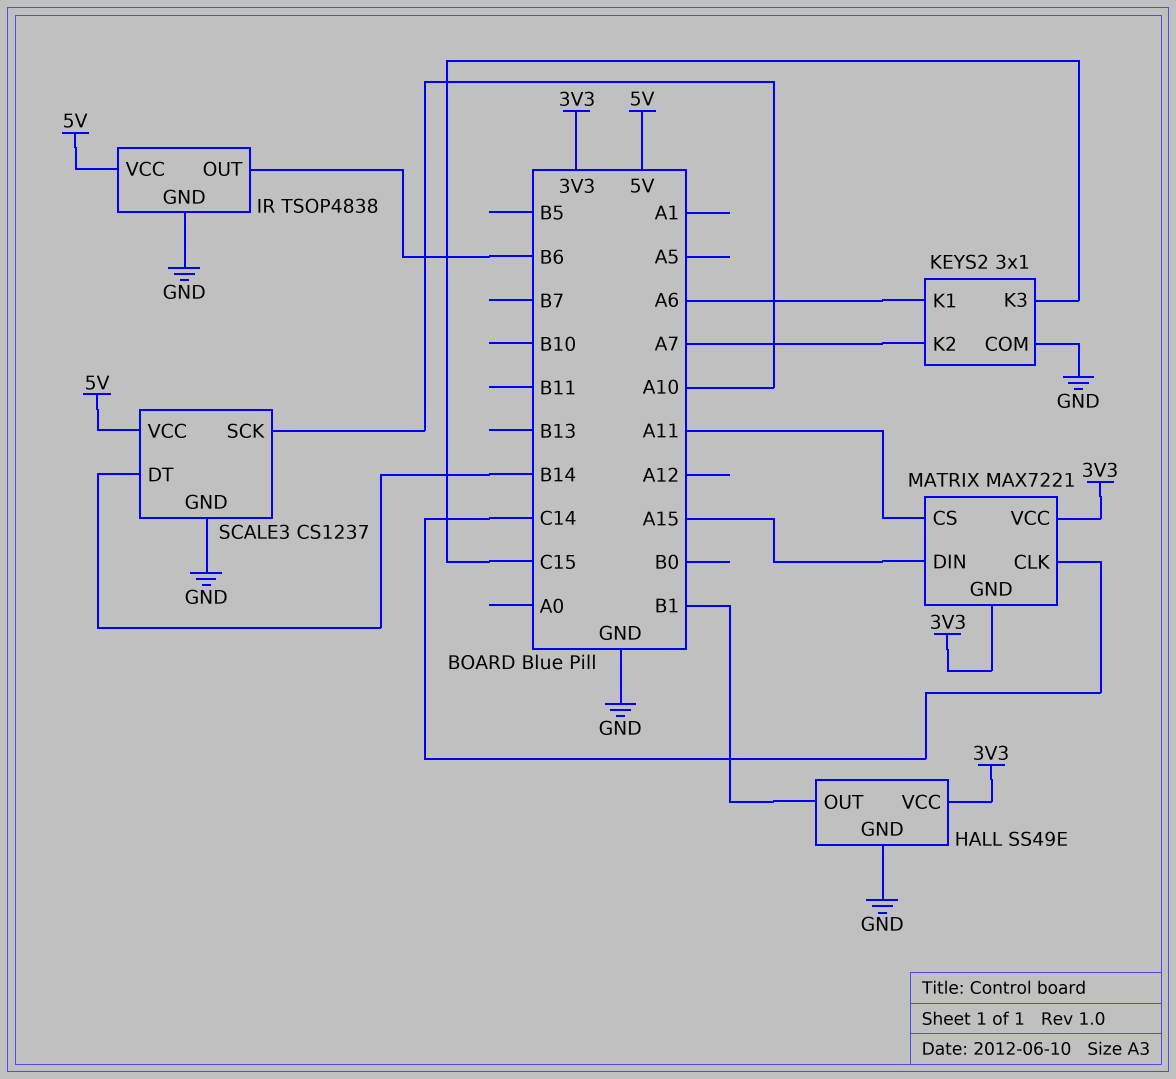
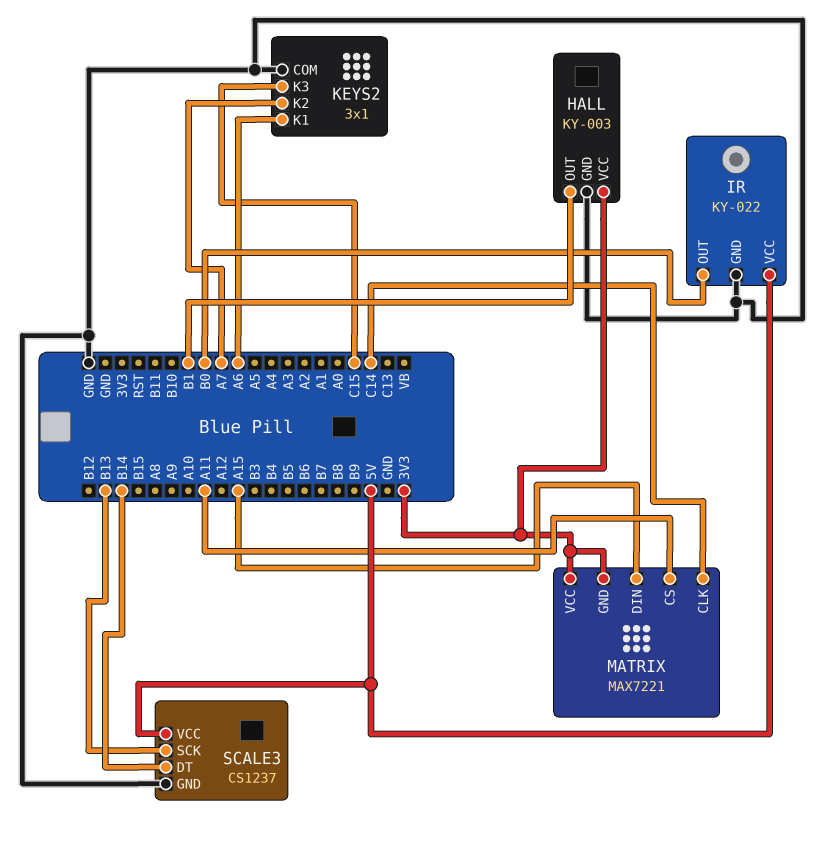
HALL: SS49E -> KY-003
IR: TSOP4838 -> KY-022
IR pin OUT: B6 -> B0
SCALE3 pin SCK: A10 -> B13

